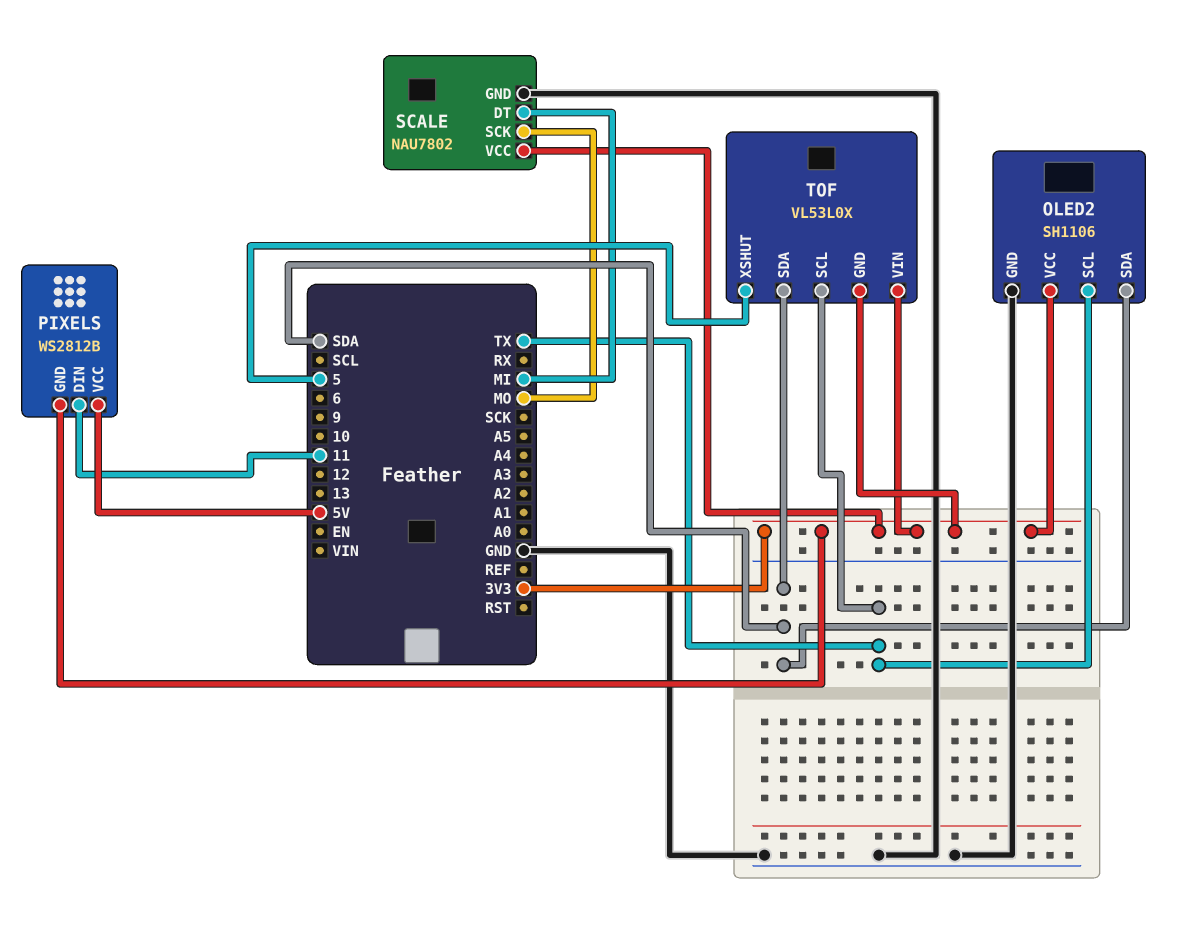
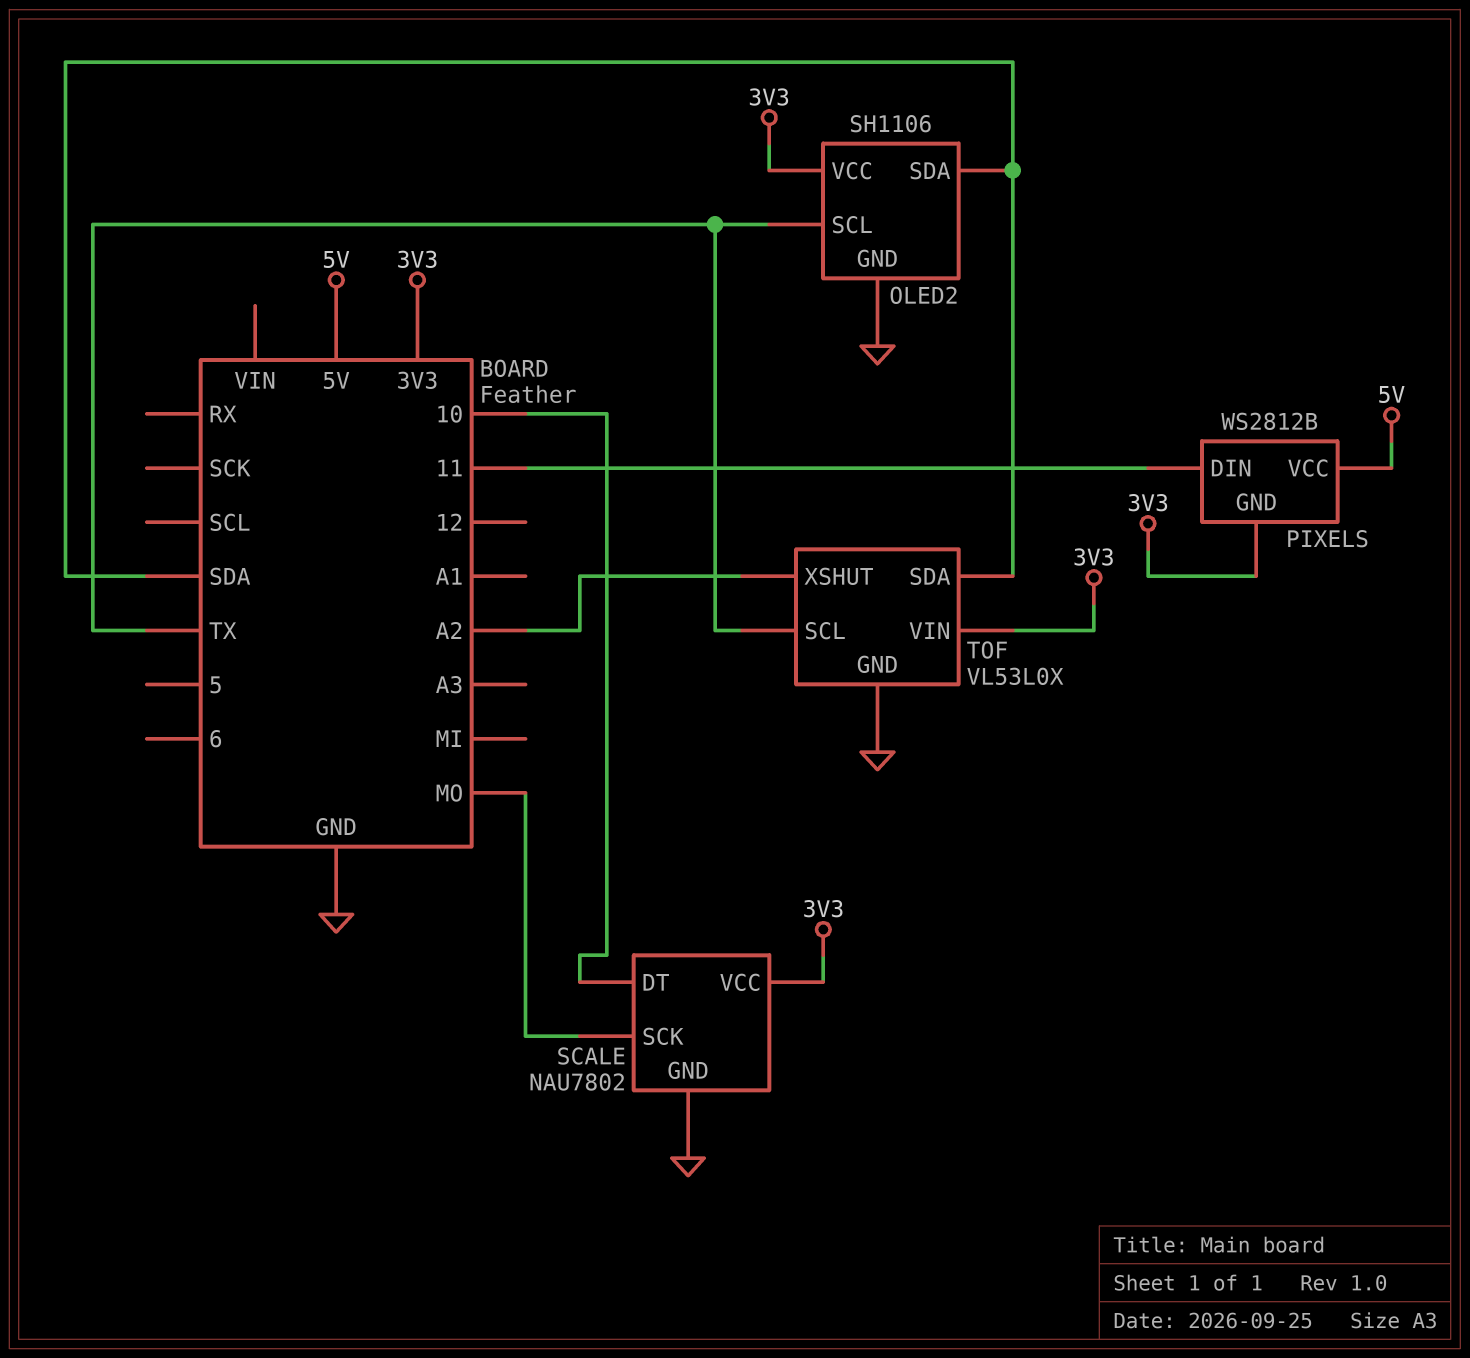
SCALE pin DT: MI -> 10
TOF pin GND: 3V3 -> GND
TOF pin XSHUT: 5 -> A2

